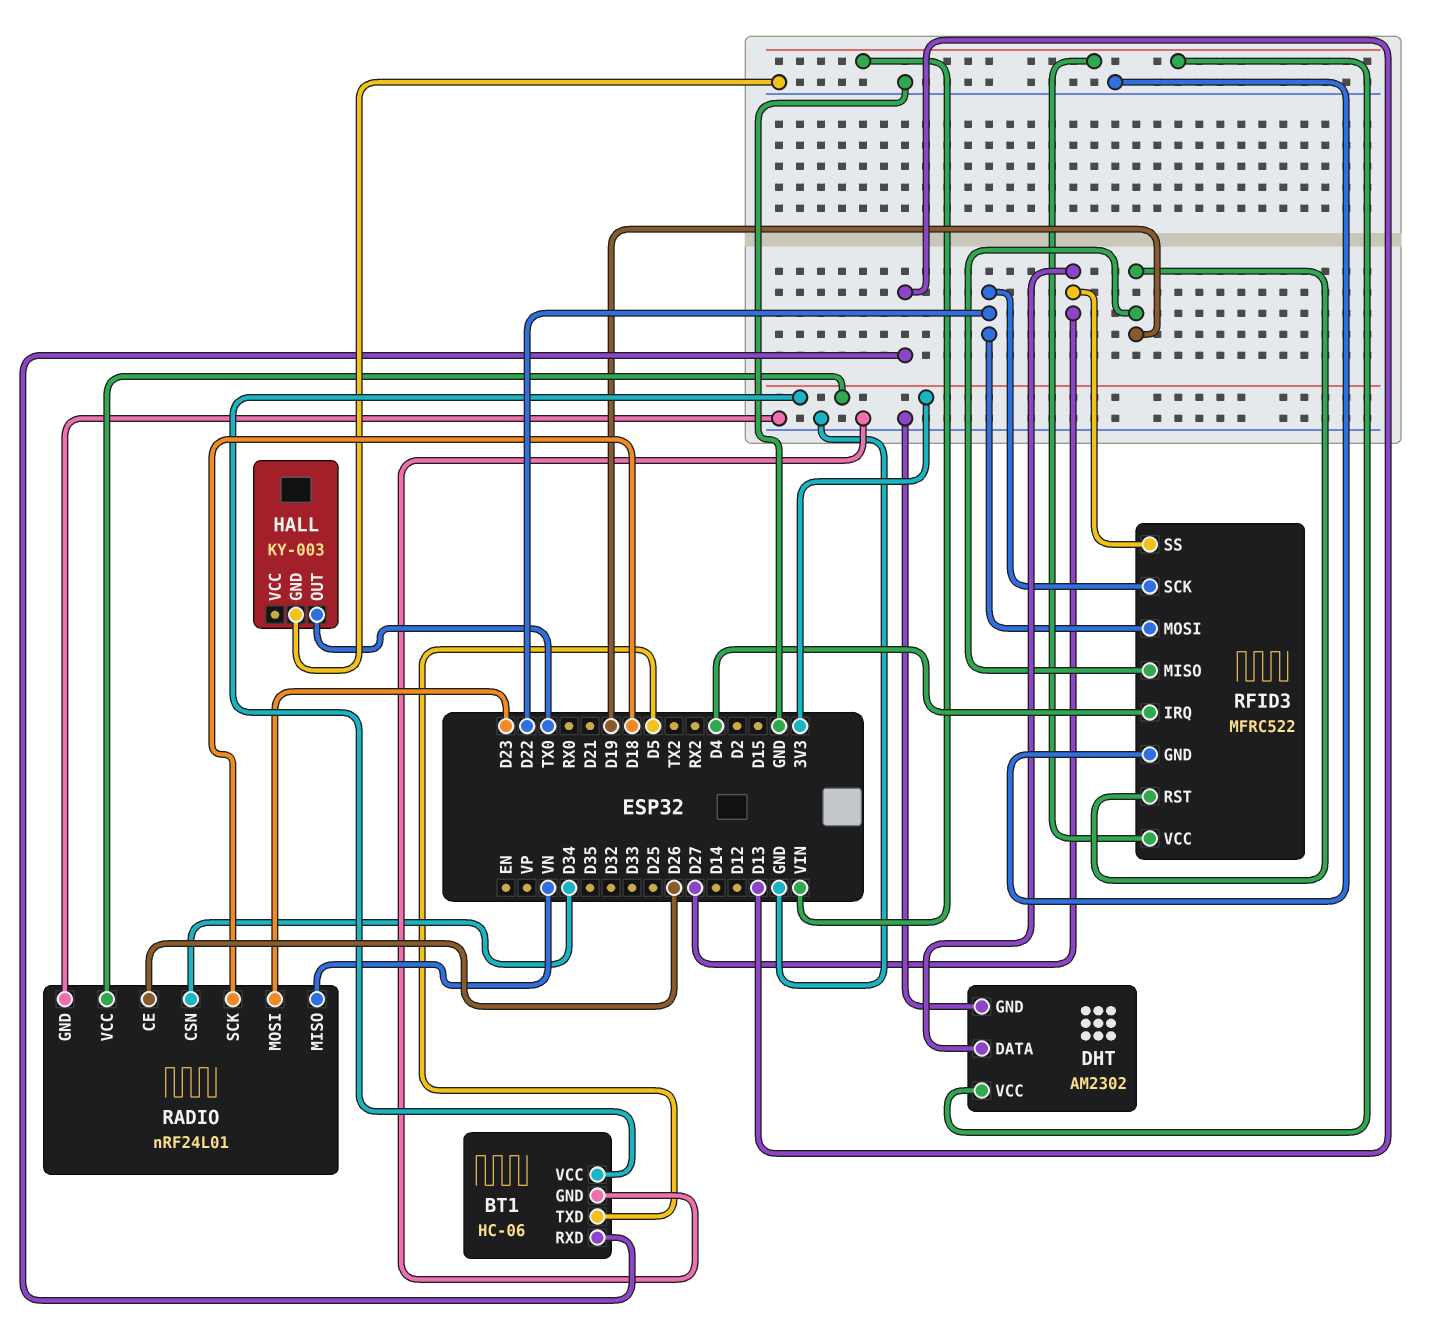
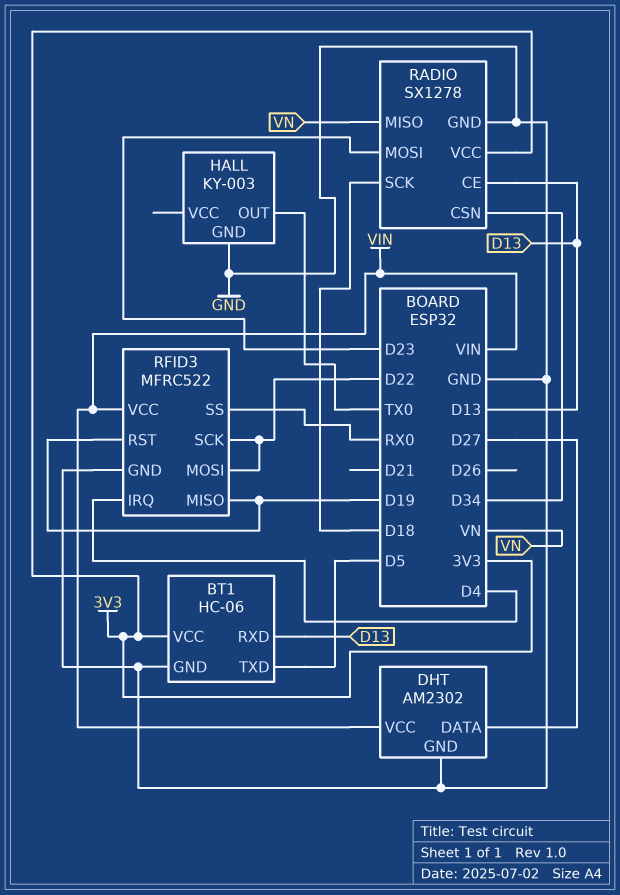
RADIO: nRF24L01 -> SX1278
RADIO pin CE: D26 -> D13
RFID3 pin SS: D27 -> RX0

